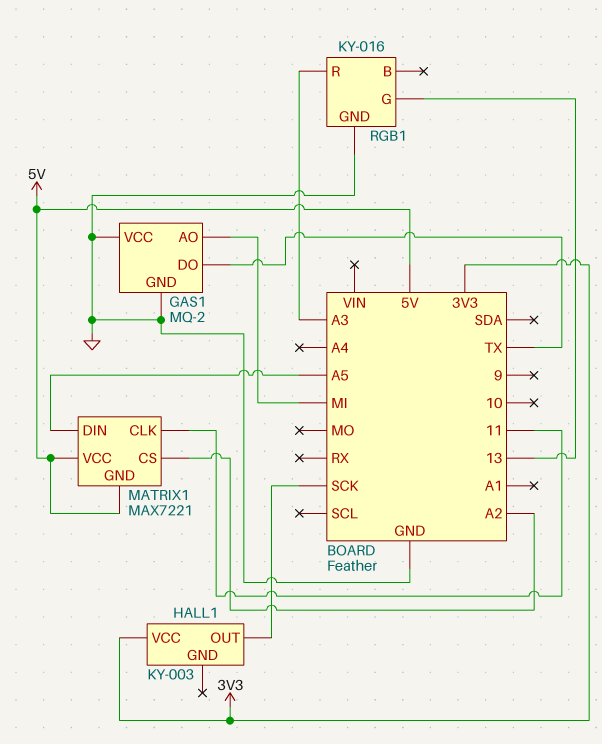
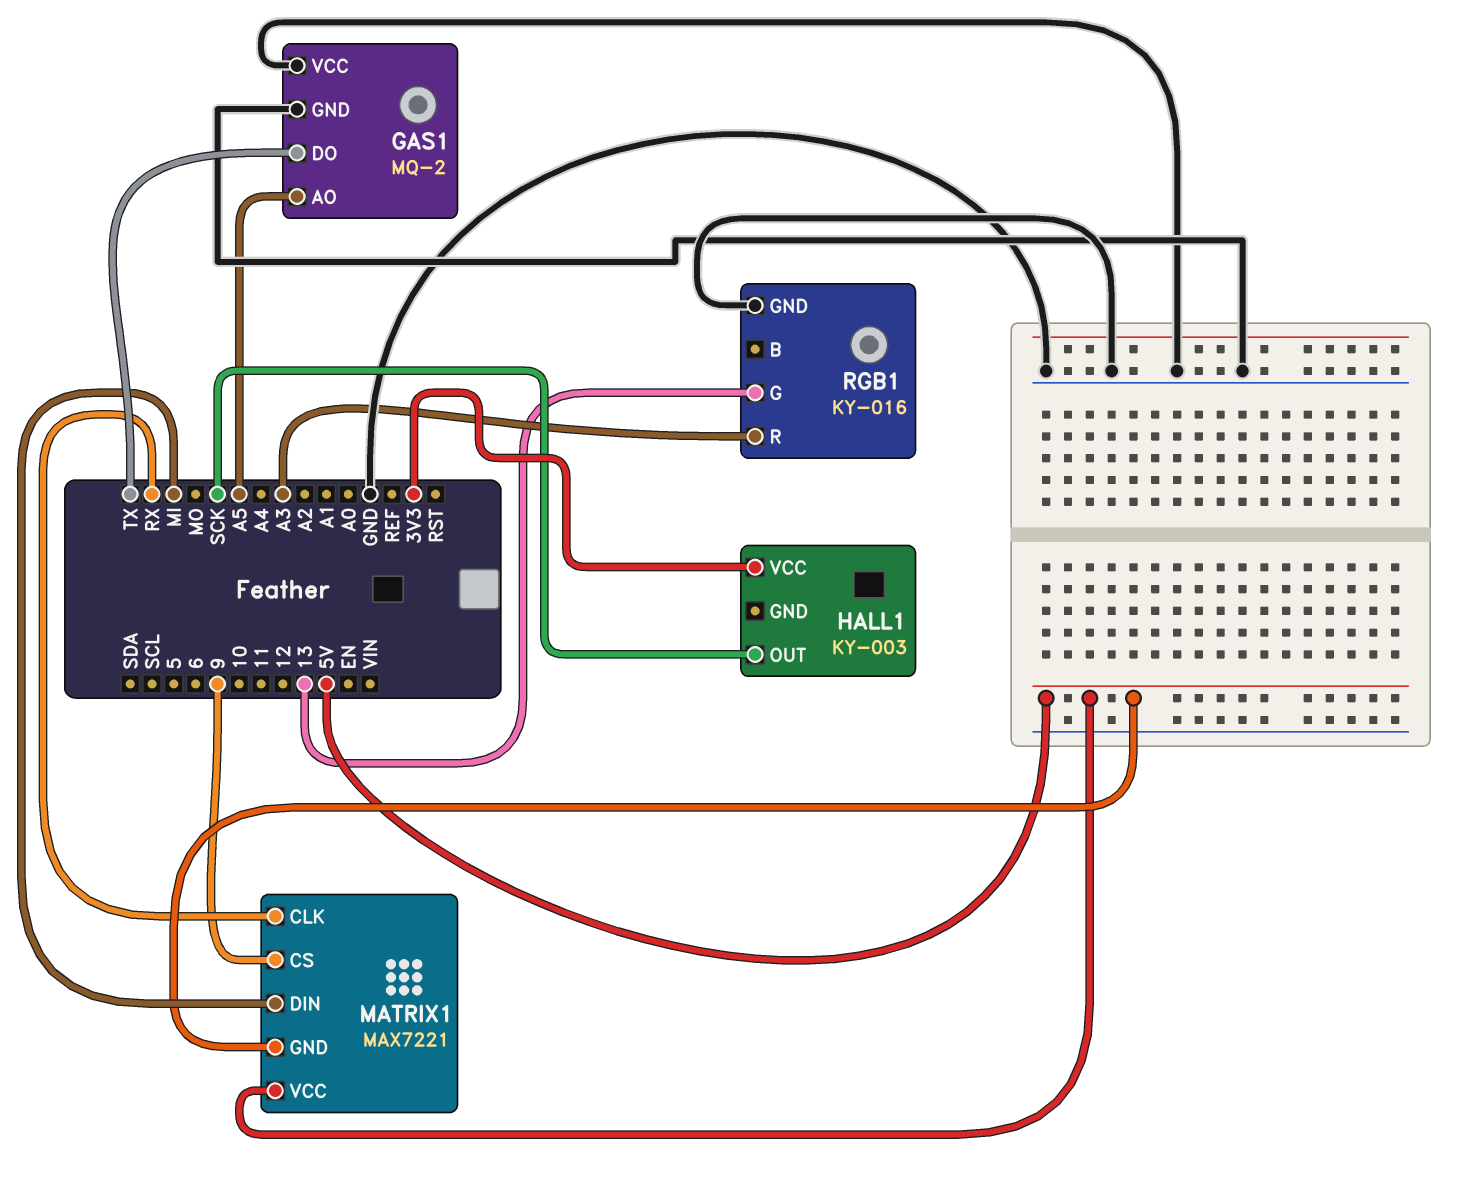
GAS1 pin AO: MI -> A5
MATRIX1 pin CLK: 11 -> RX
MATRIX1 pin CS: A2 -> 9
MATRIX1 pin DIN: A5 -> MI

